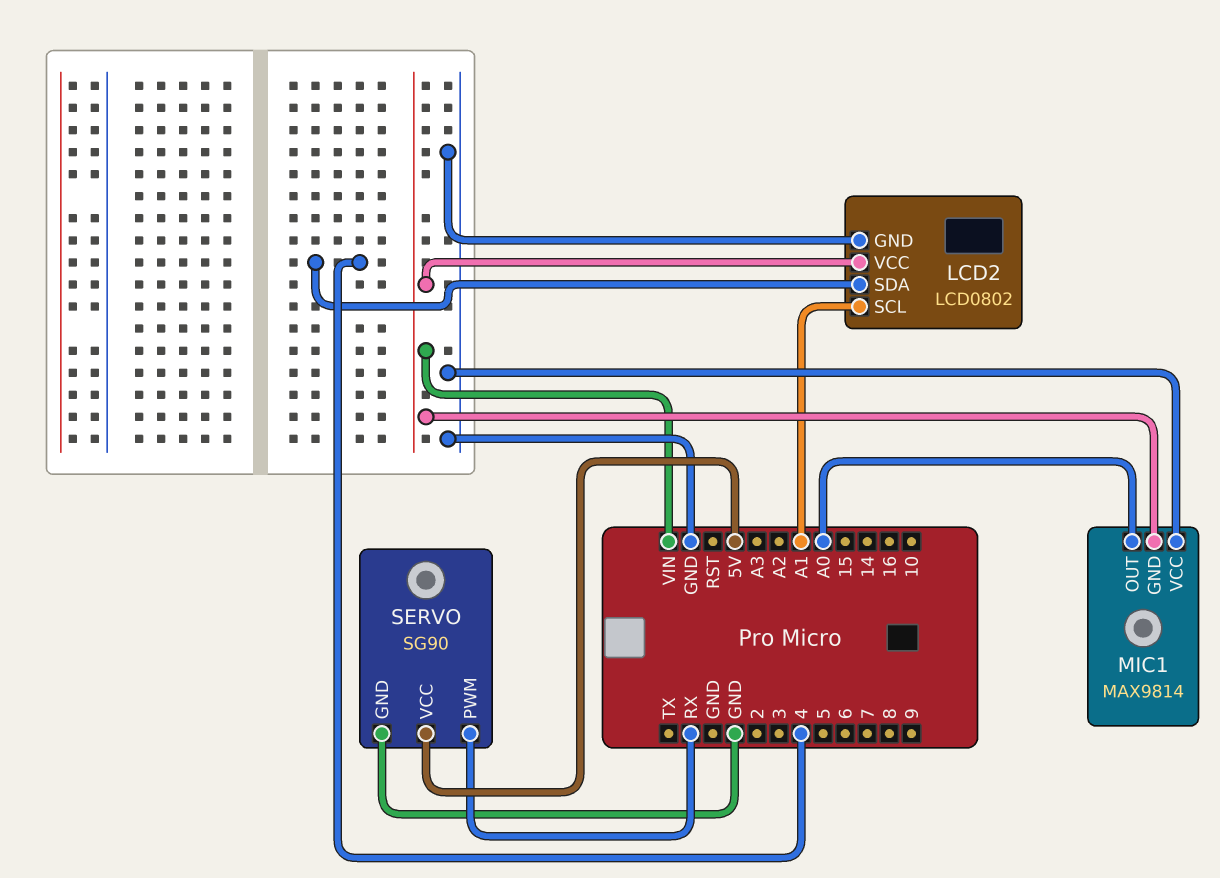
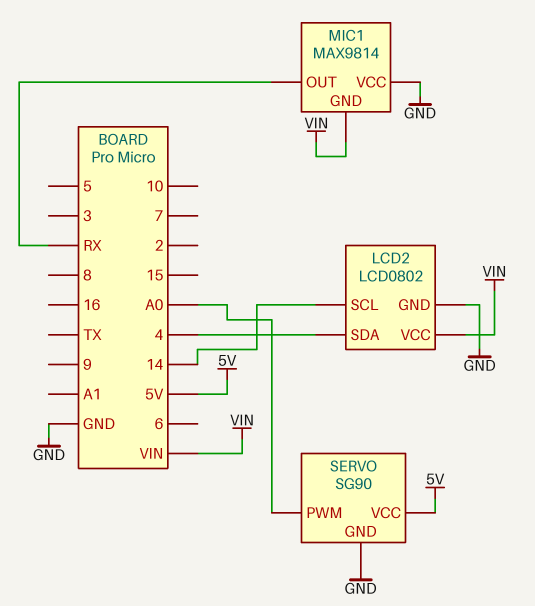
LCD2 pin SCL: A1 -> 14
MIC1 pin OUT: A0 -> RX
SERVO pin PWM: RX -> A0

